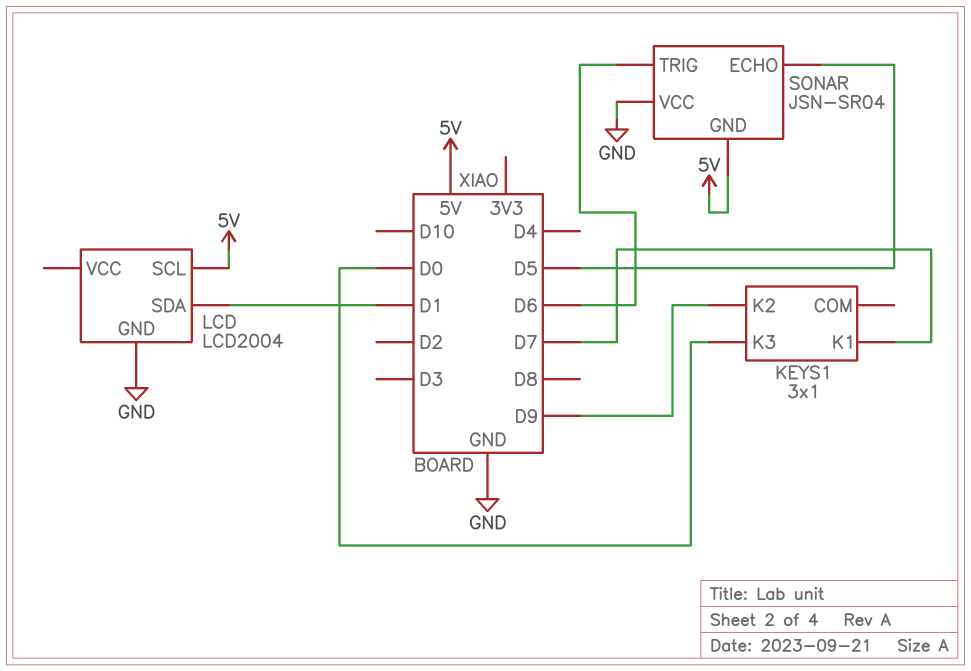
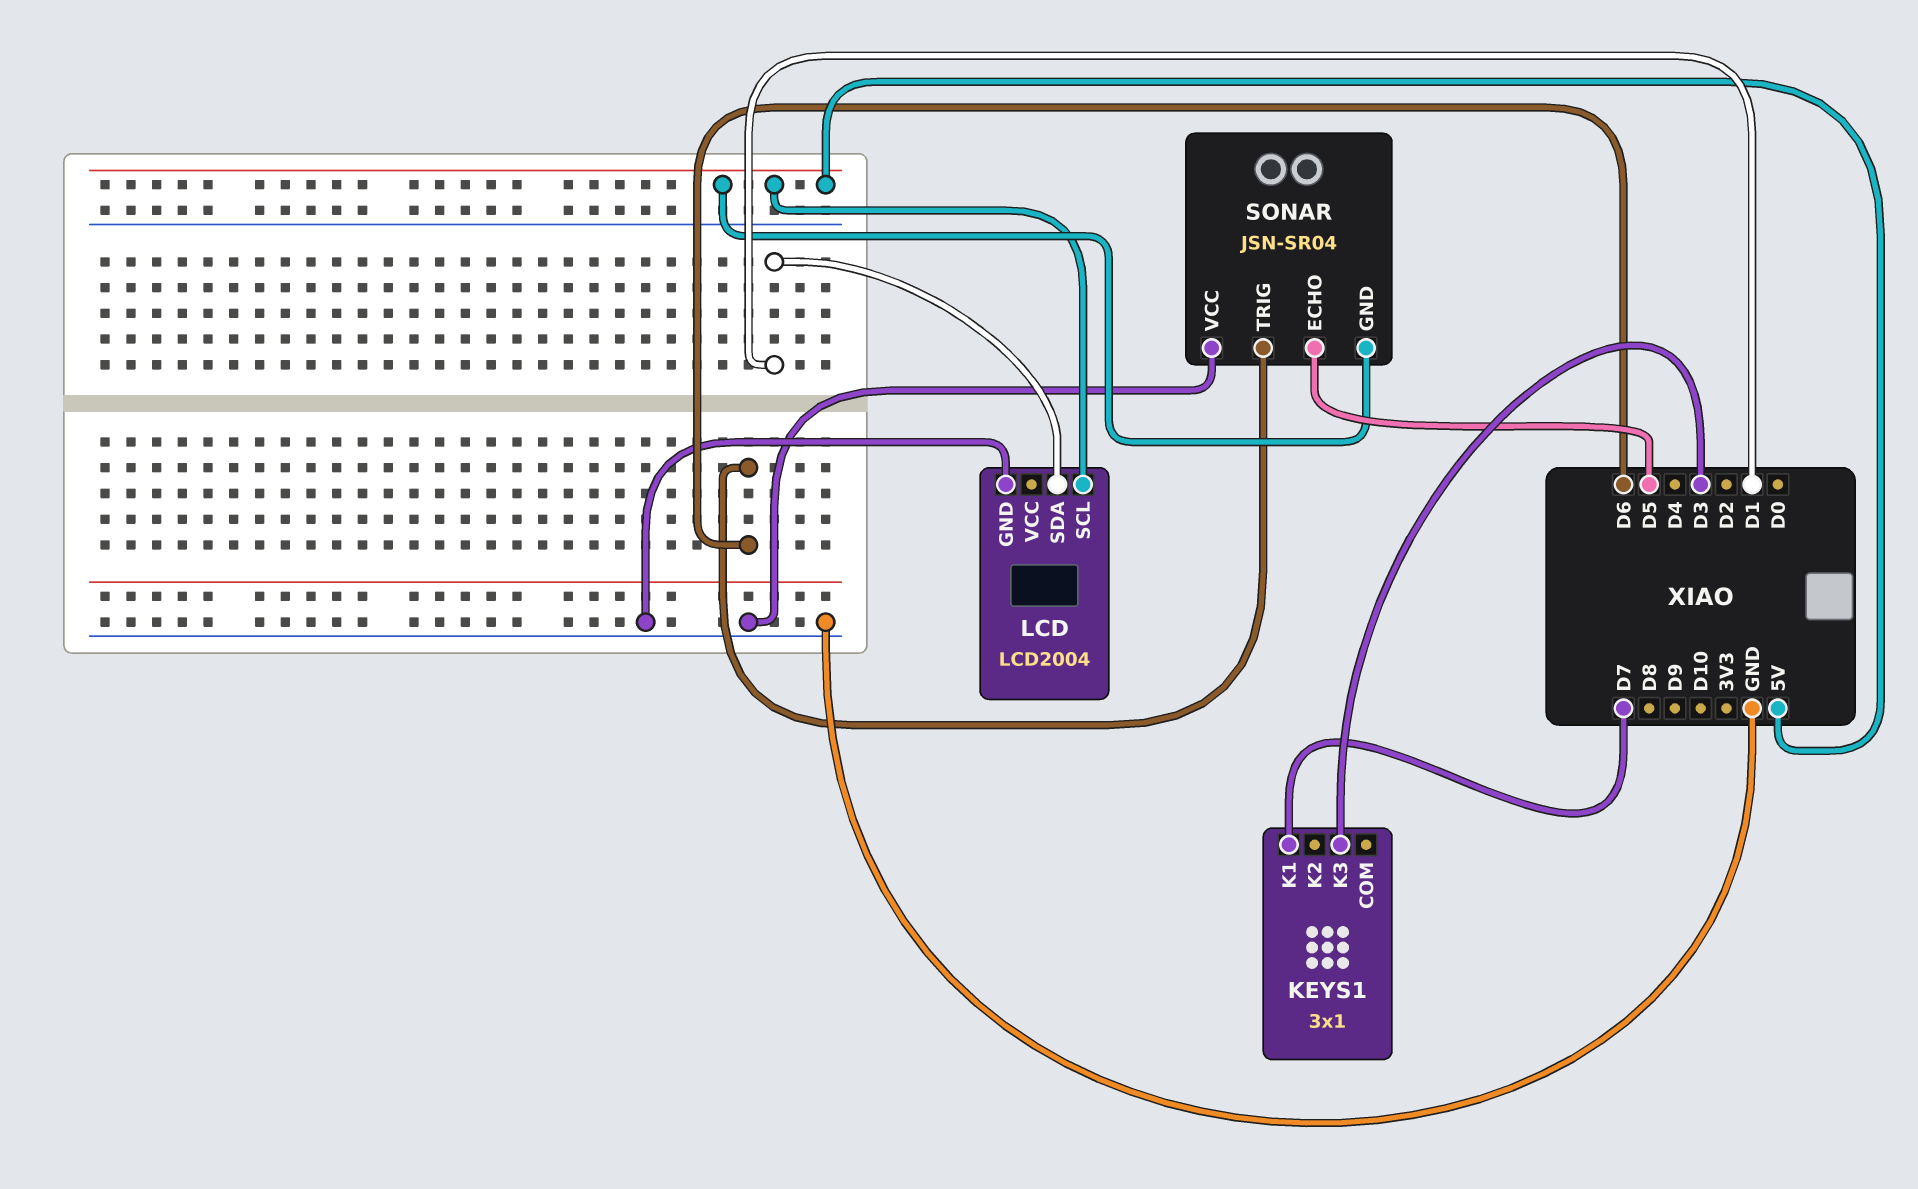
KEYS1 pin K2: D9 -> none
KEYS1 pin K3: D0 -> D3

